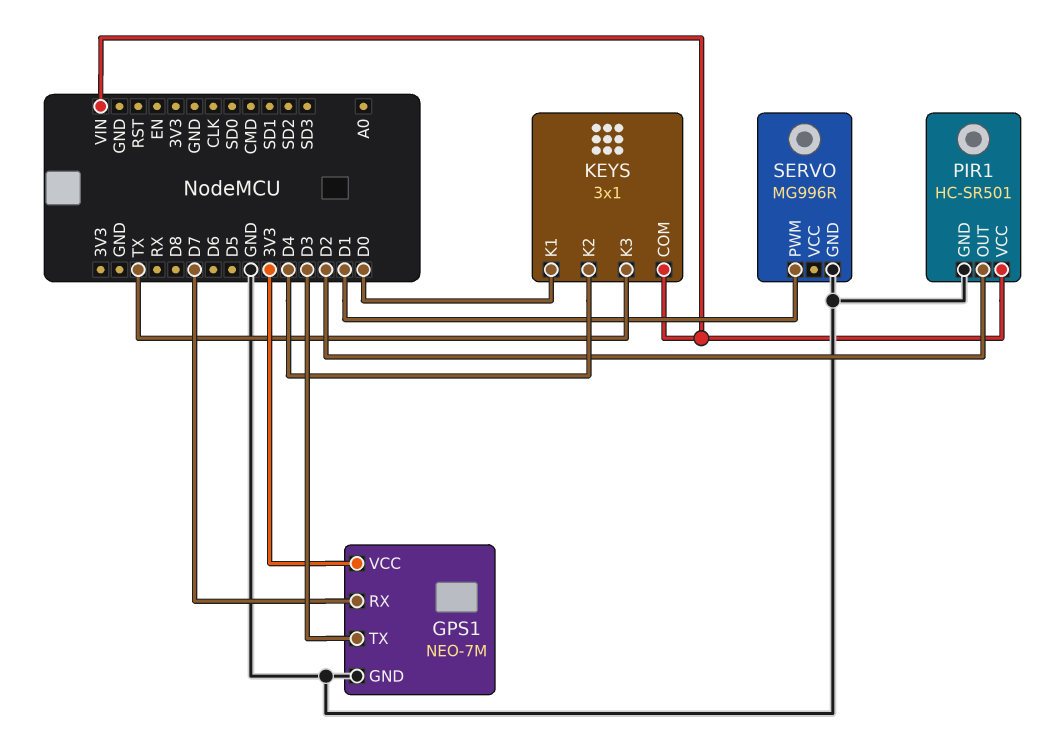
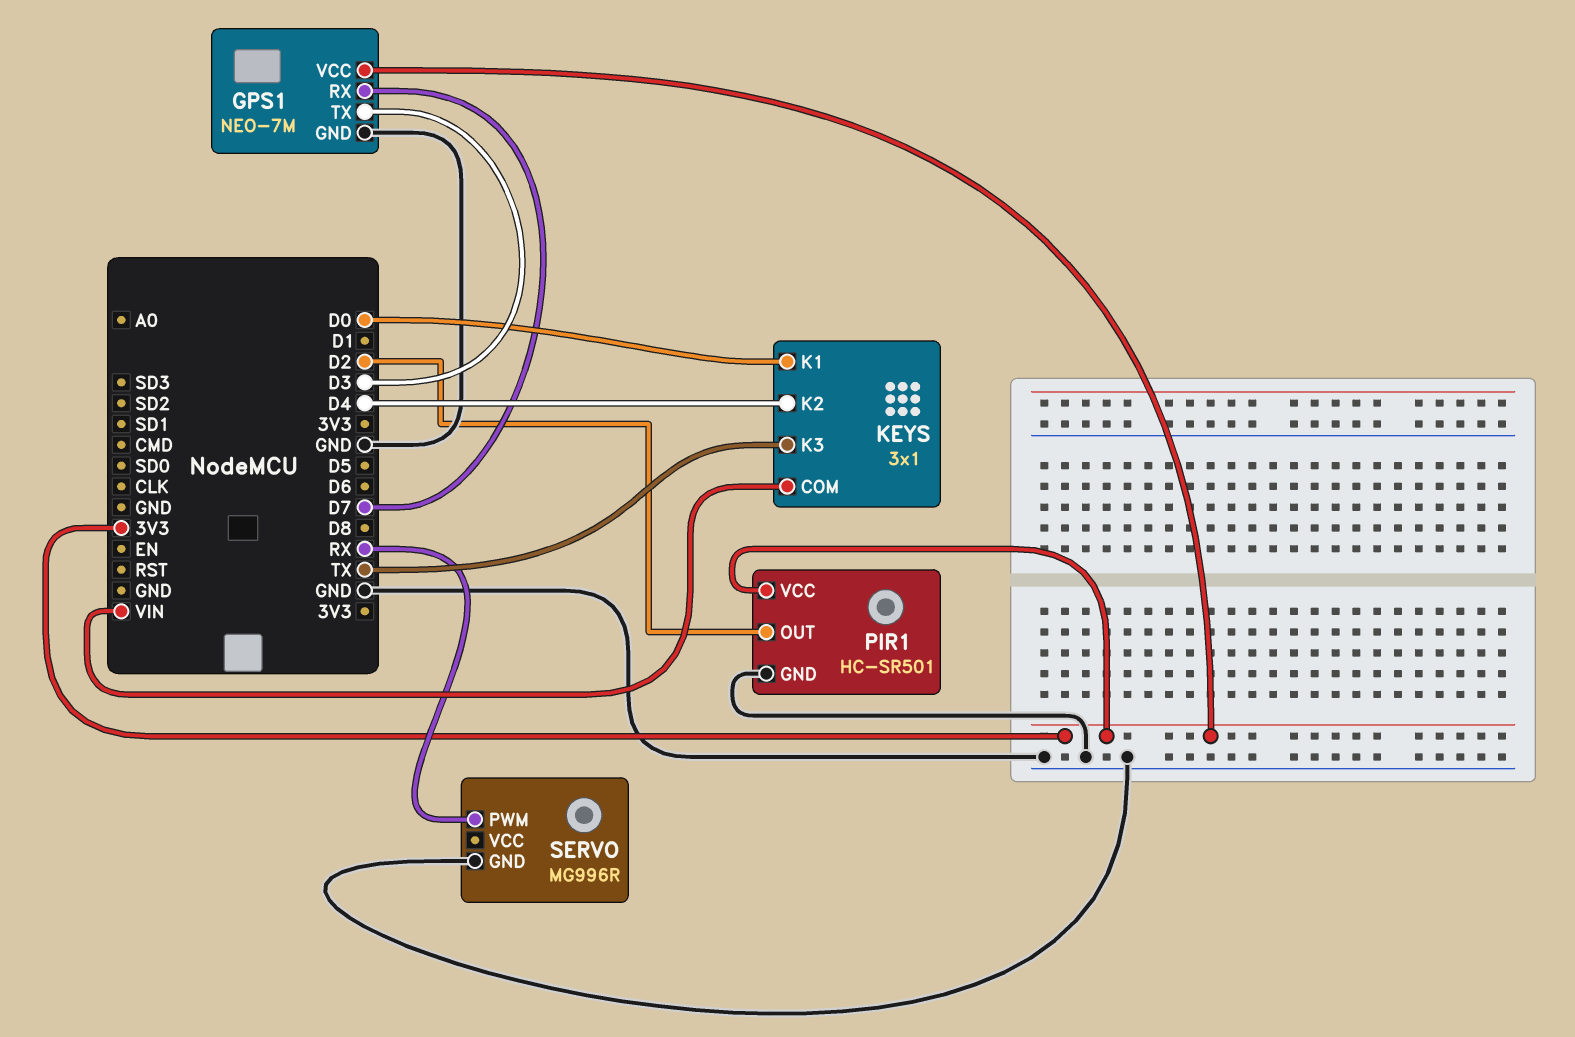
PIR1 pin VCC: VIN -> 3V3
SERVO pin PWM: D1 -> RX

